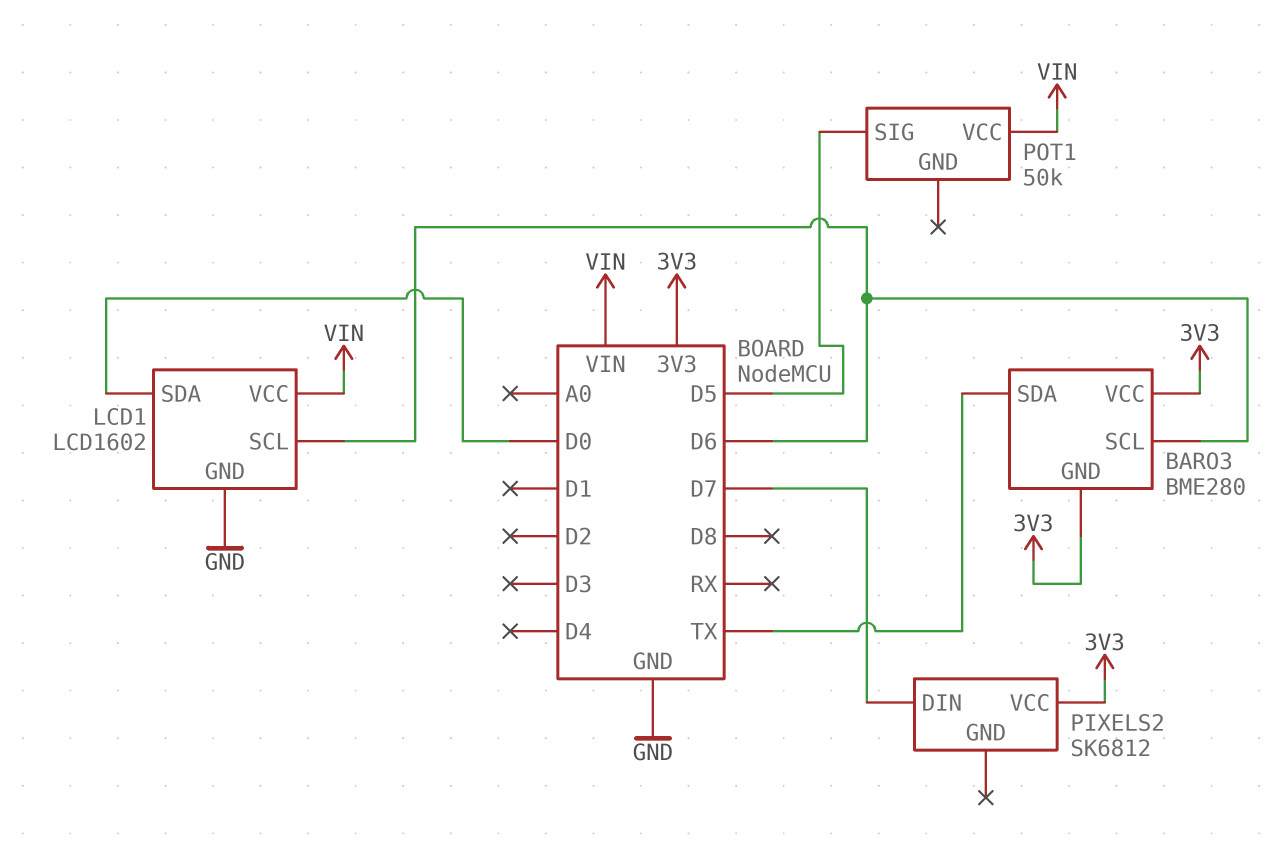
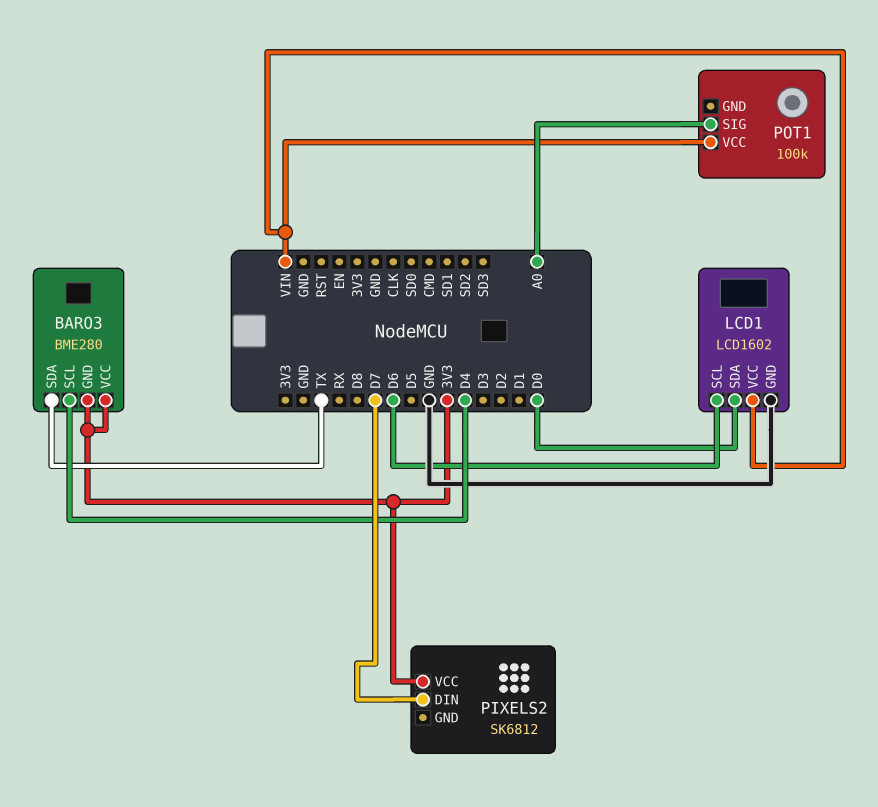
BARO3 pin SCL: D6 -> D4
POT1: 50k -> 100k
POT1 pin SIG: D5 -> A0

